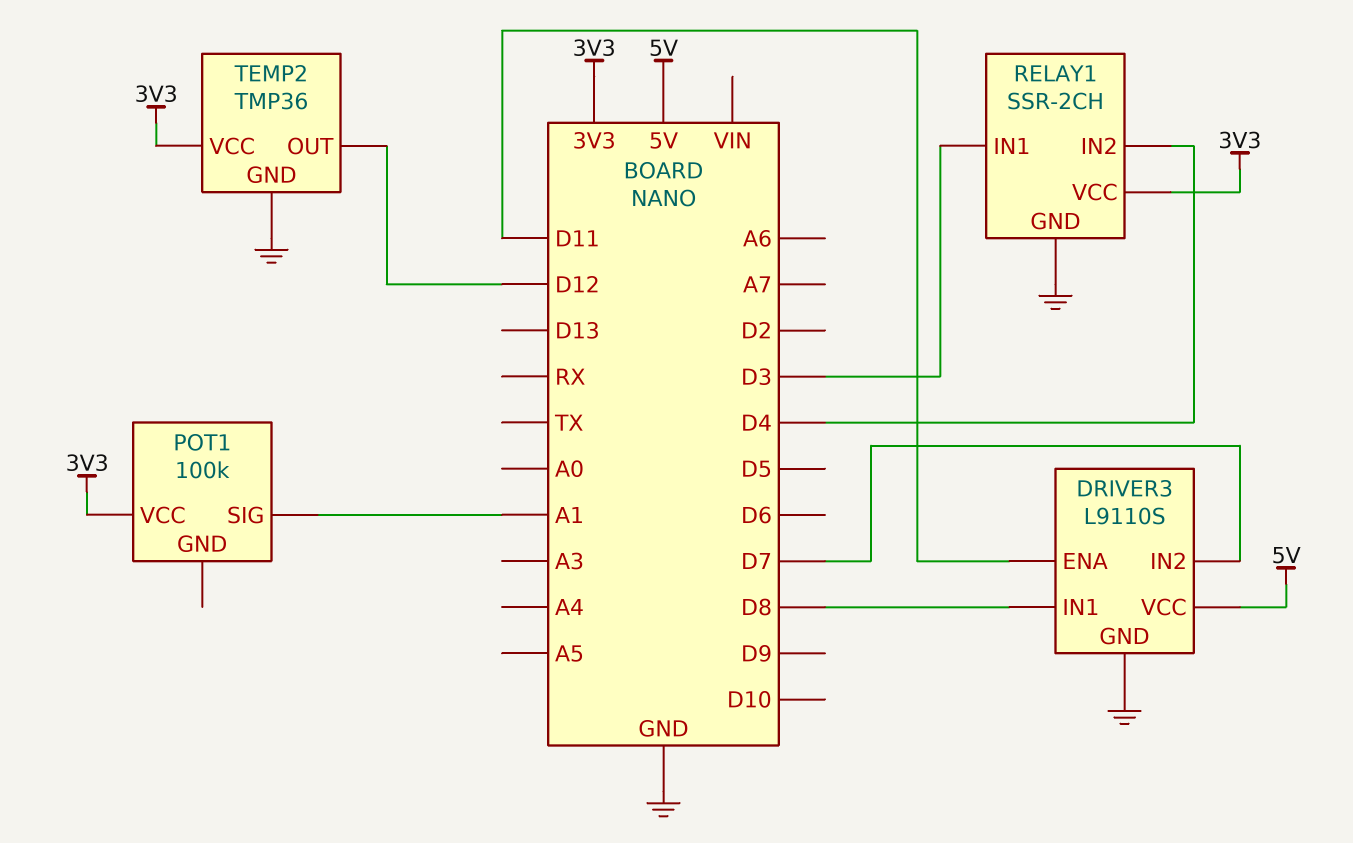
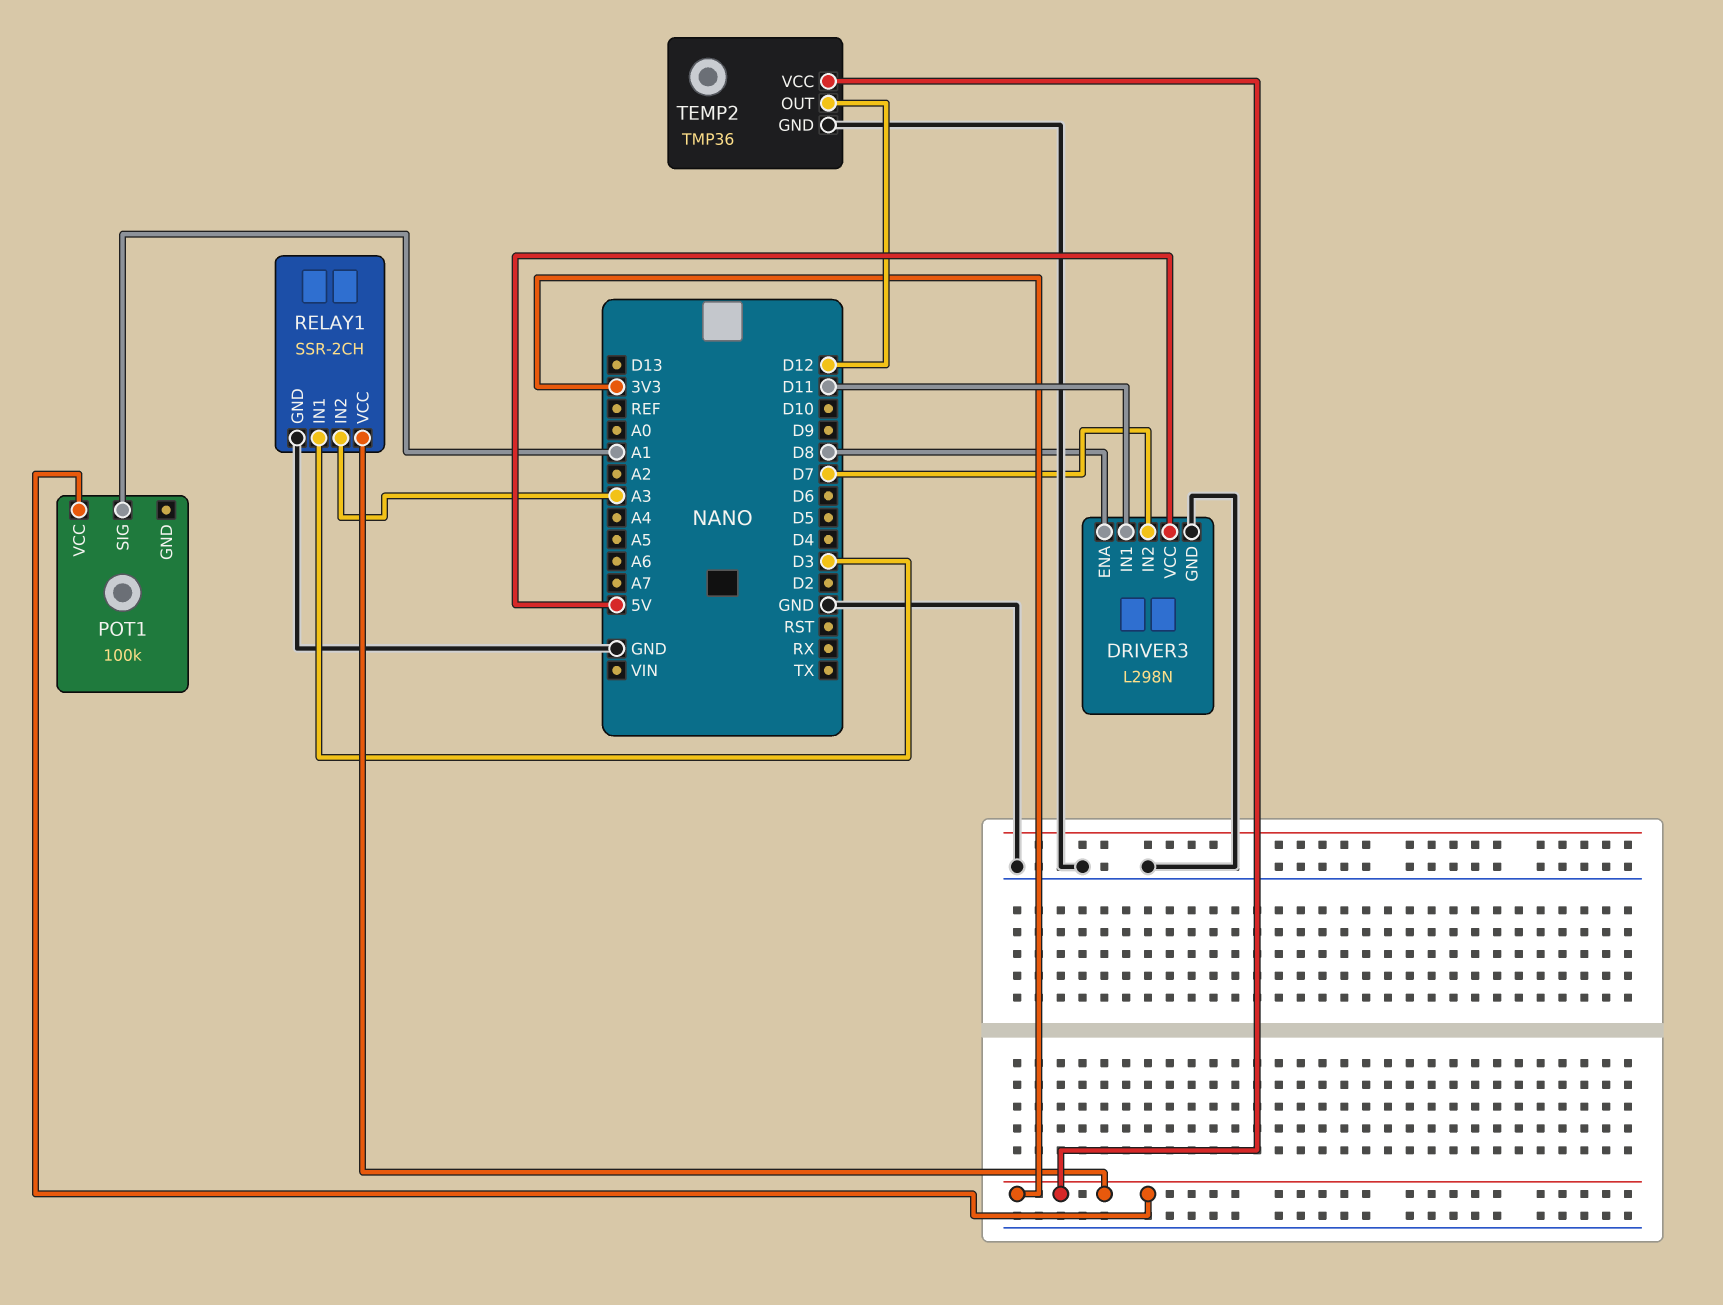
DRIVER3: L9110S -> L298N
DRIVER3 pin ENA: D11 -> D8
DRIVER3 pin IN1: D8 -> D11
RELAY1 pin IN2: D4 -> A3

